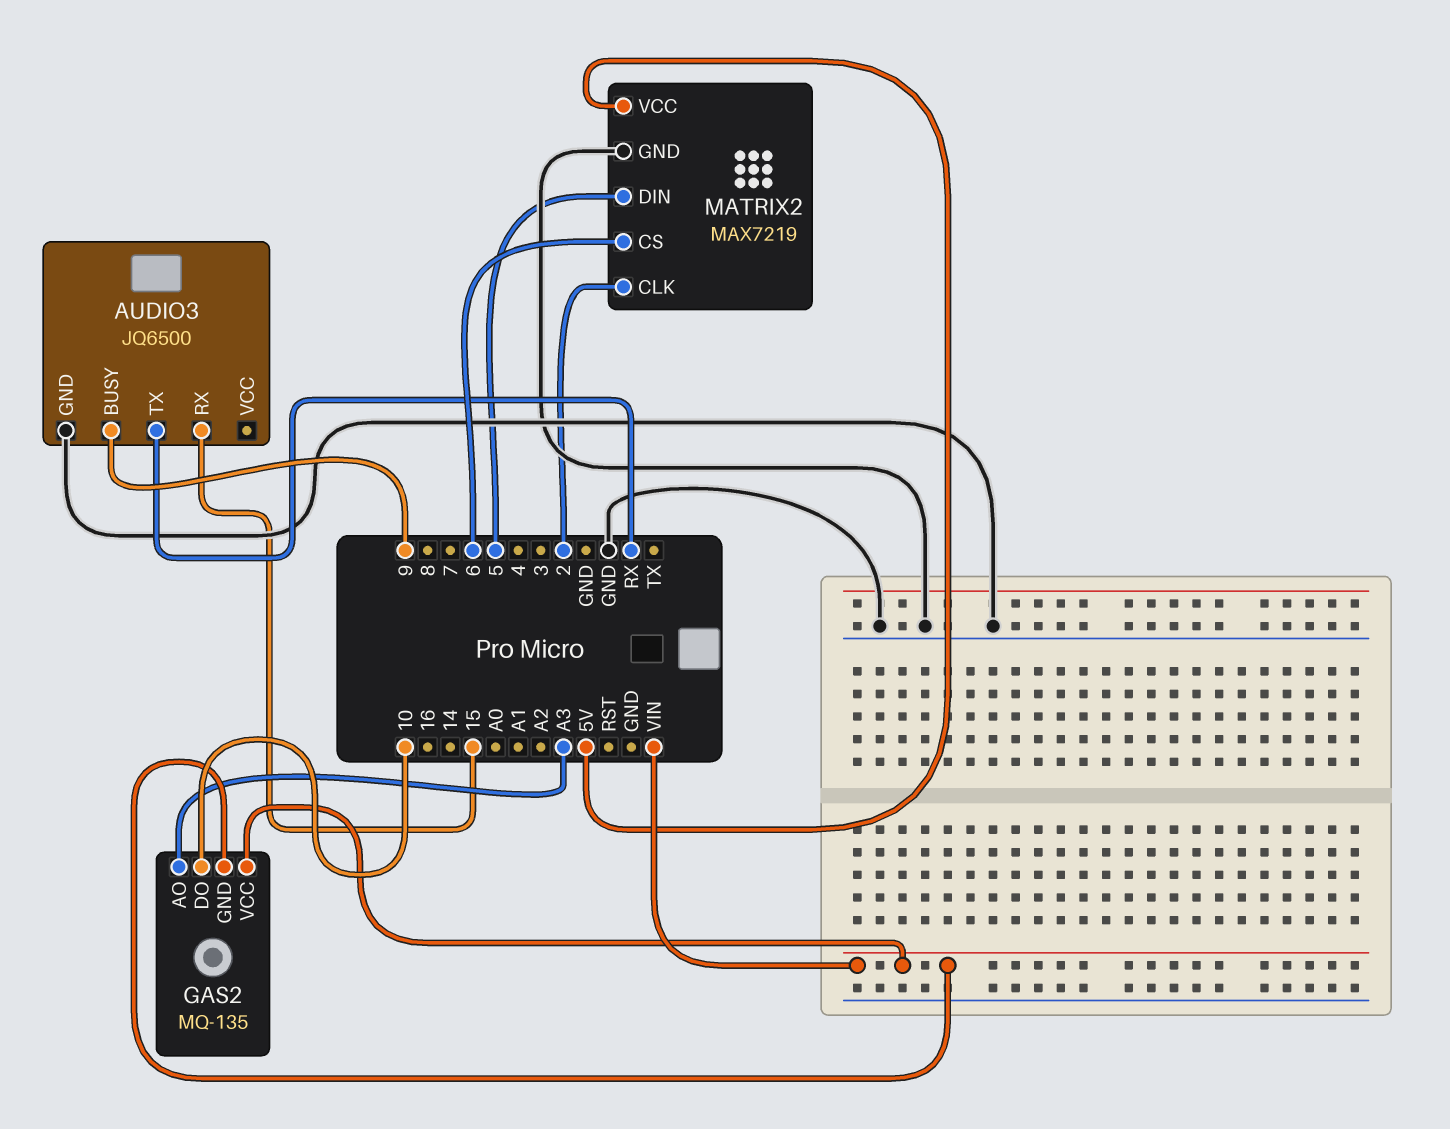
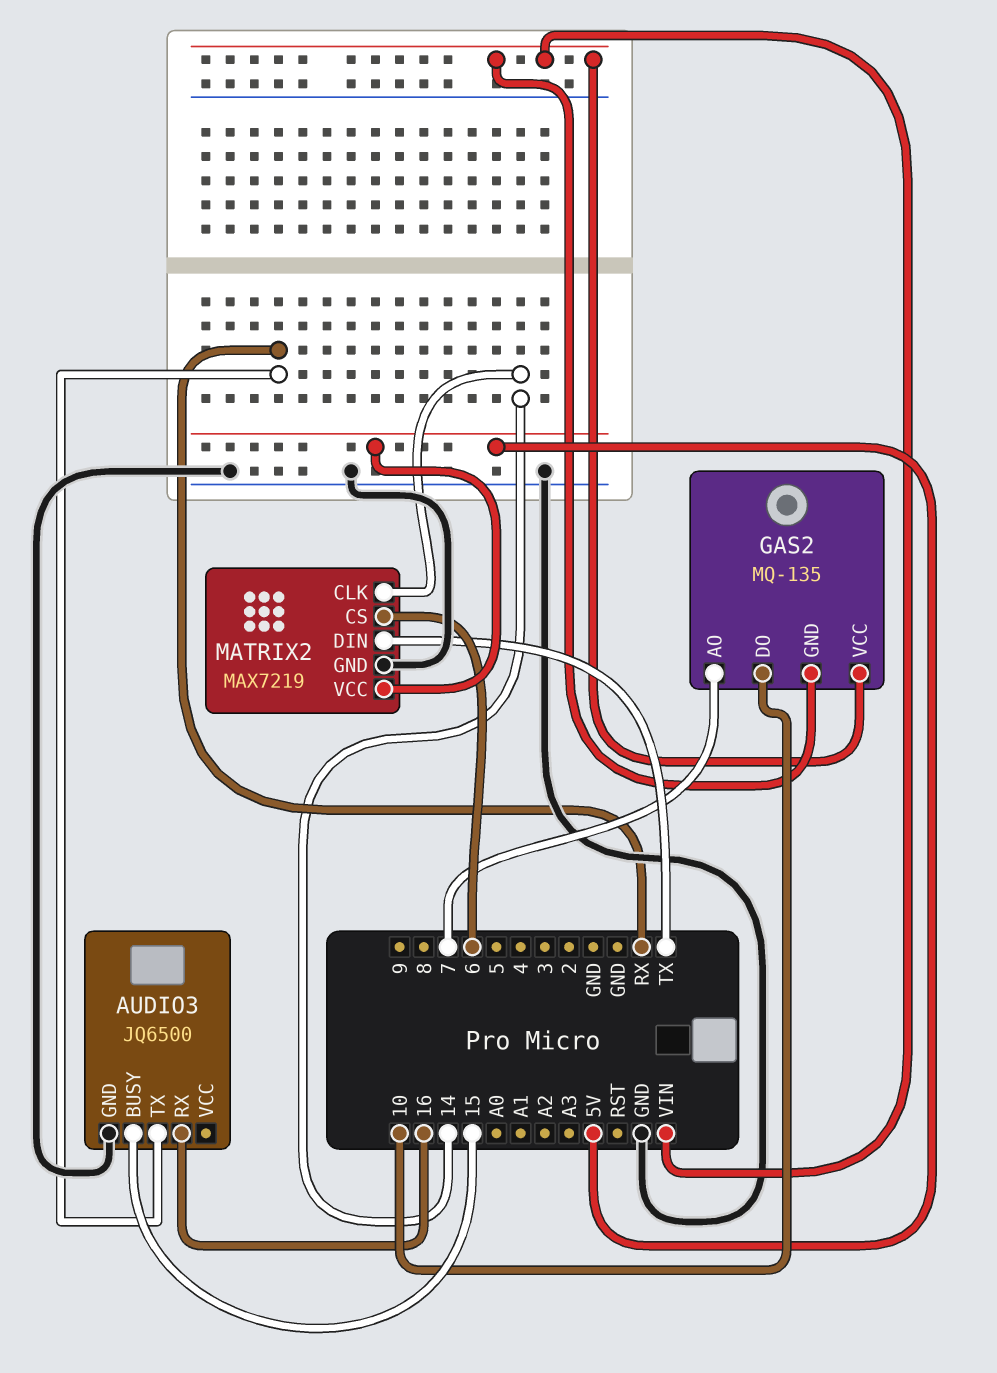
AUDIO3 pin BUSY: 9 -> 15
AUDIO3 pin RX: 15 -> 16
GAS2 pin AO: A3 -> 7
MATRIX2 pin CLK: 2 -> 14
MATRIX2 pin DIN: 5 -> TX

